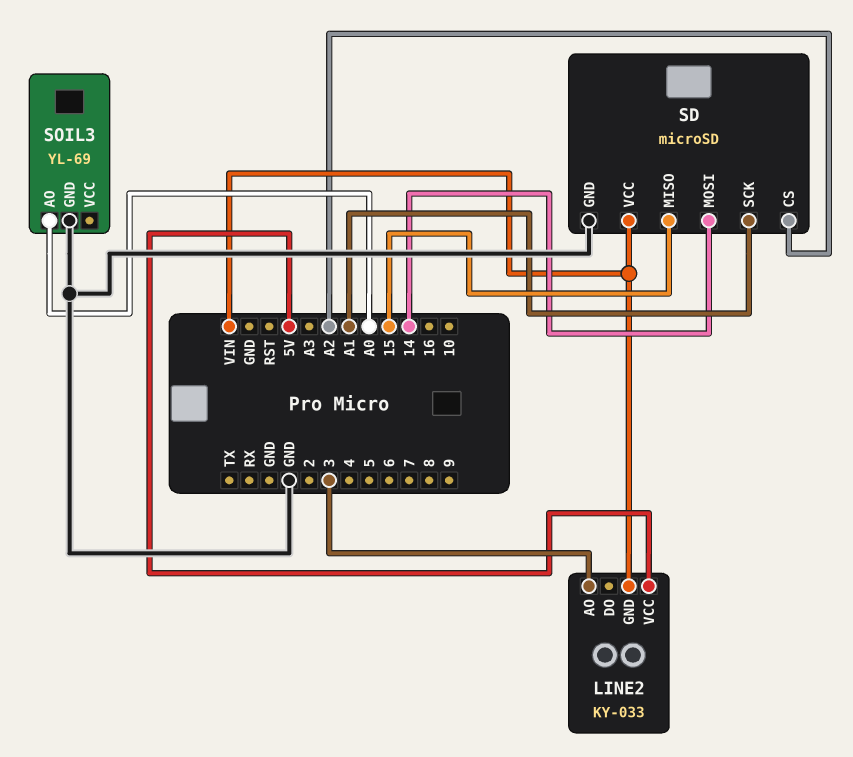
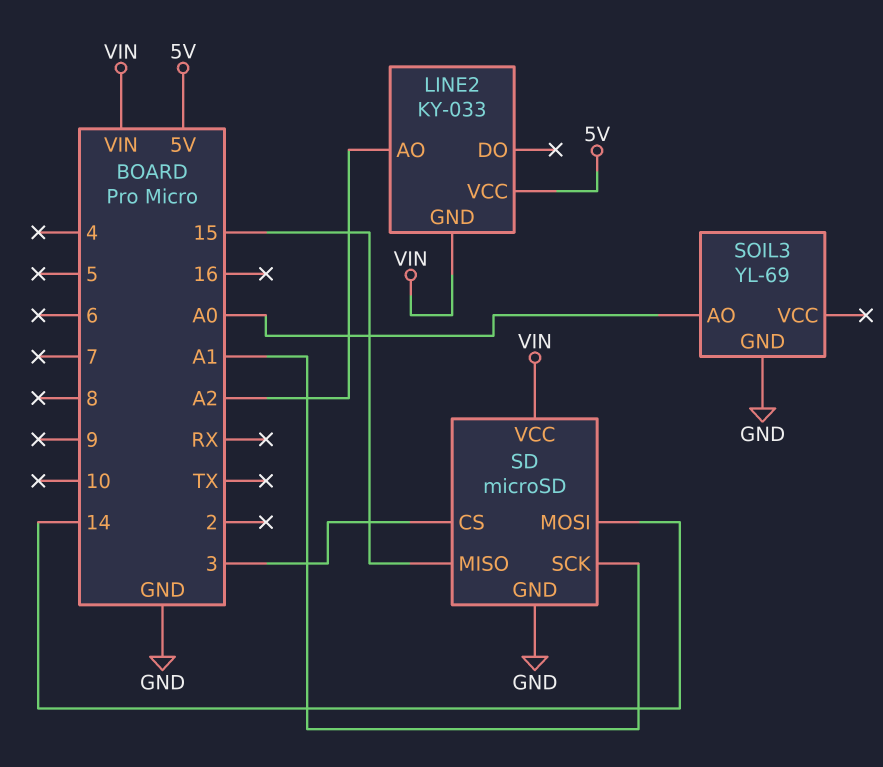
LINE2 pin AO: 3 -> A2
SD pin CS: A2 -> 3

